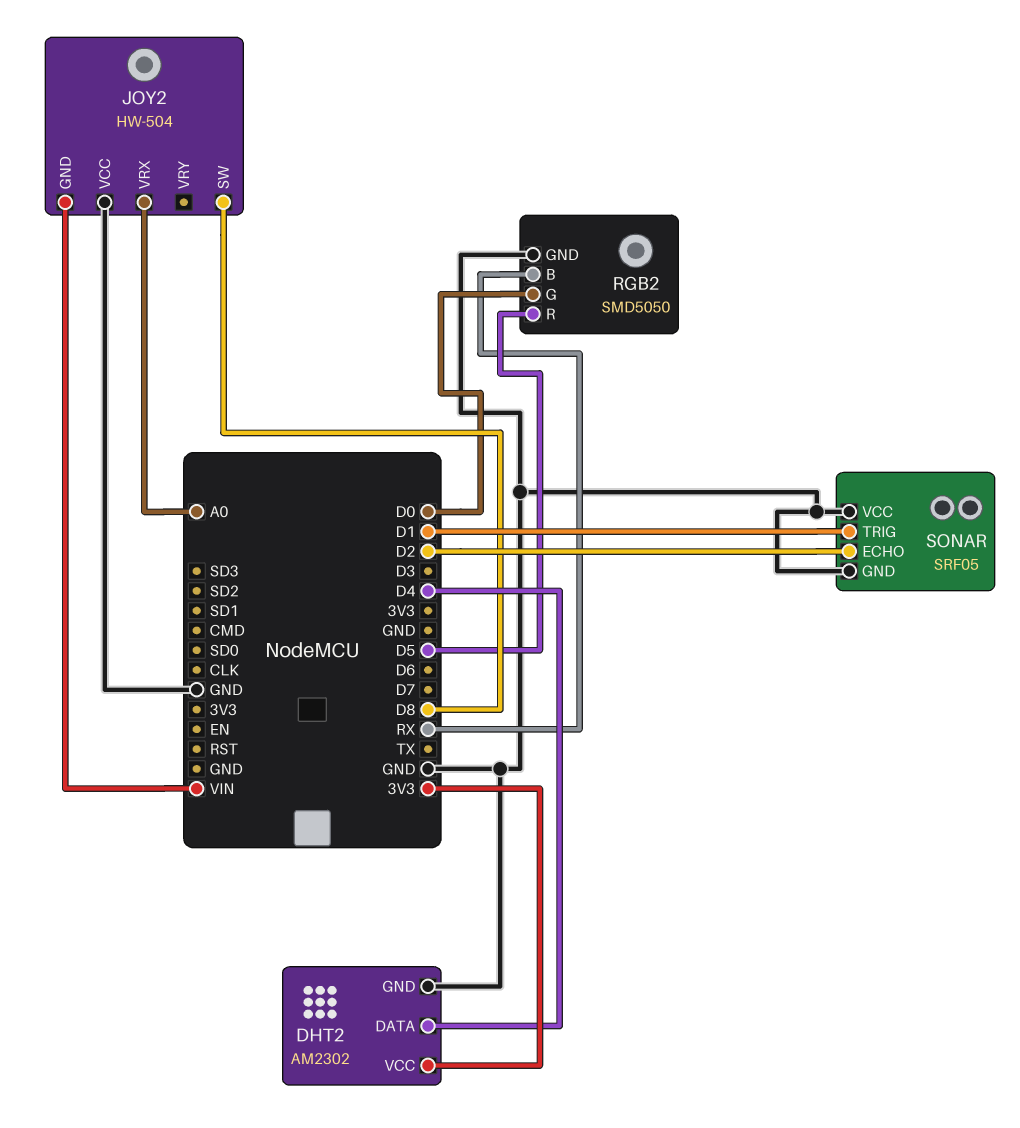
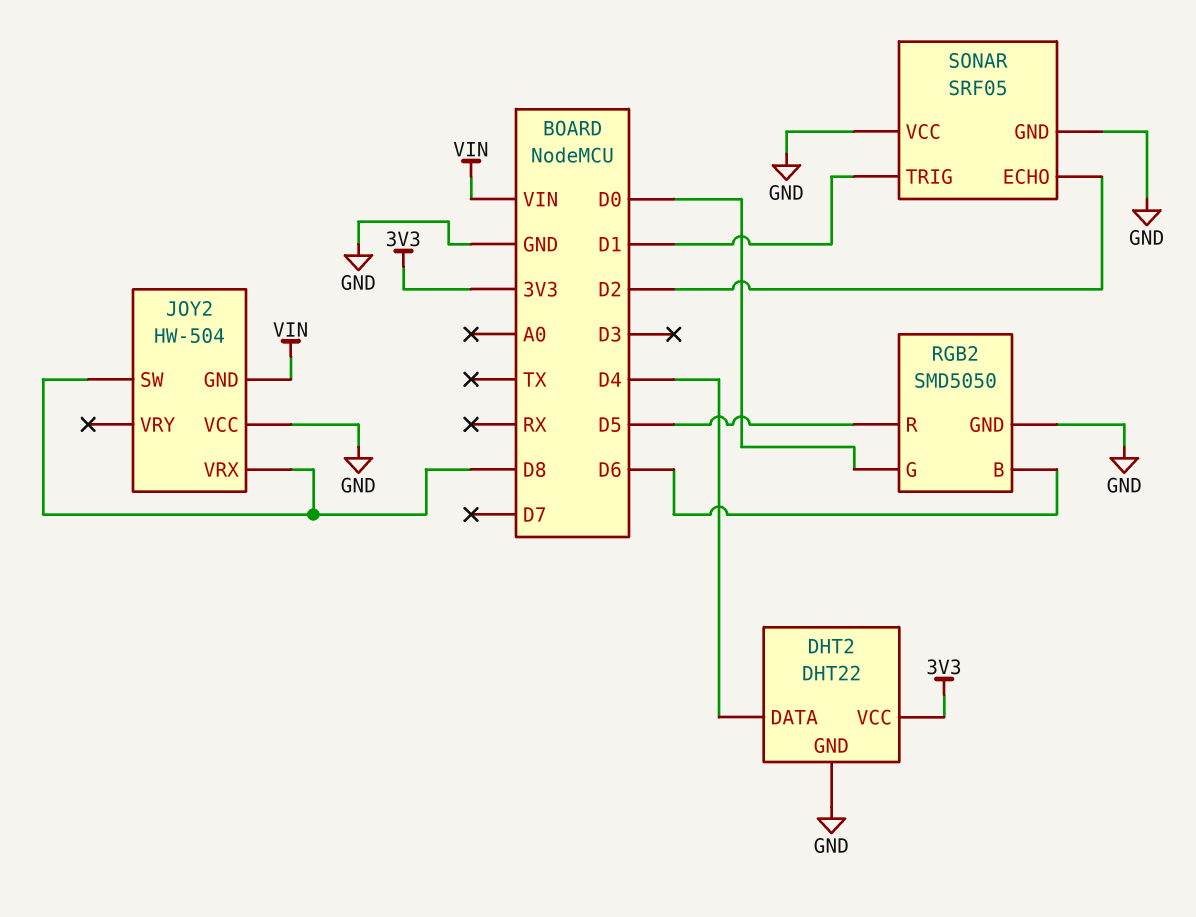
DHT2: AM2302 -> DHT22
JOY2 pin VRX: A0 -> D8
RGB2 pin B: RX -> D6

